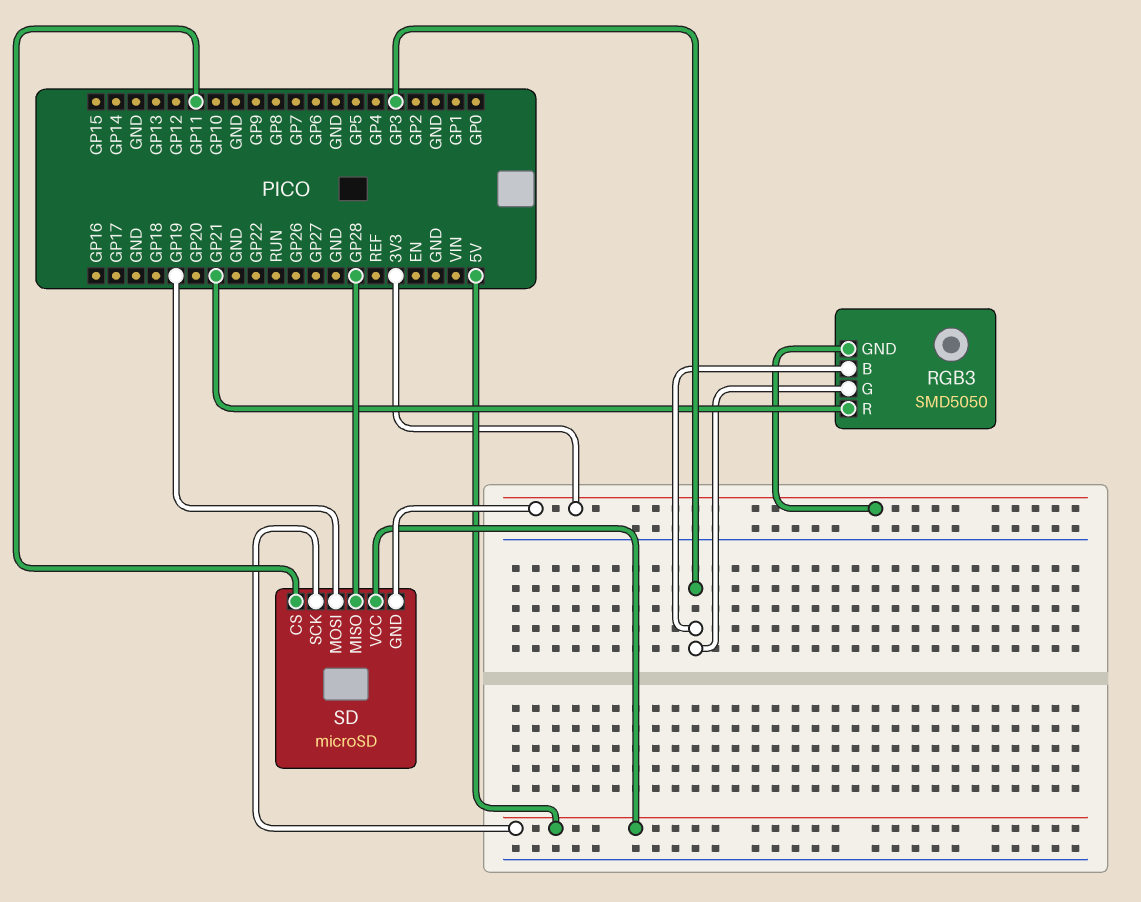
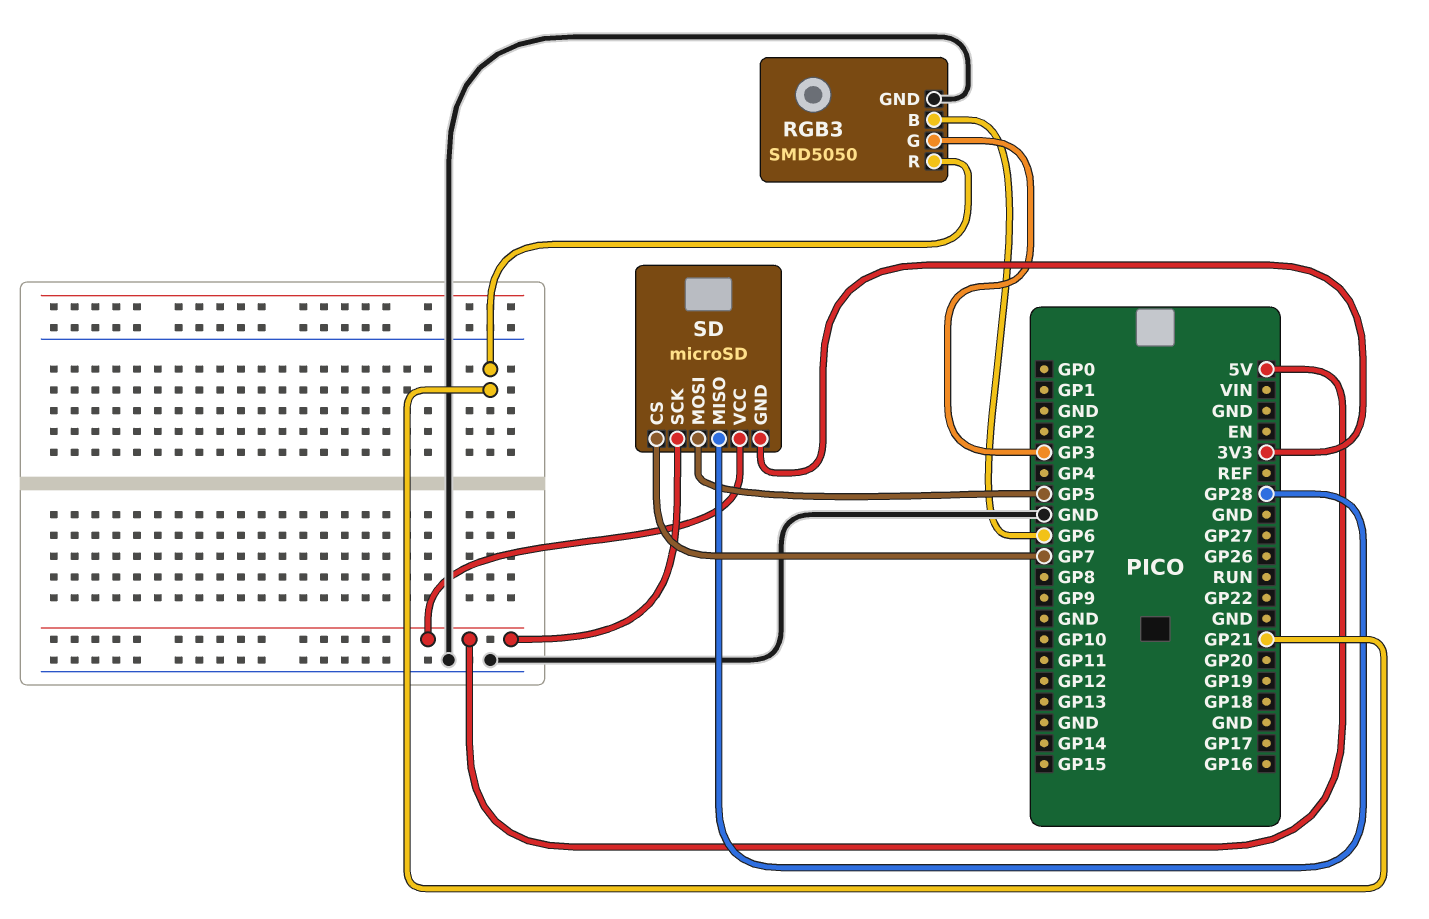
RGB3 pin B: GP3 -> GP6
RGB3 pin GND: 3V3 -> GND
SD pin CS: GP11 -> GP7
SD pin MOSI: GP19 -> GP5

